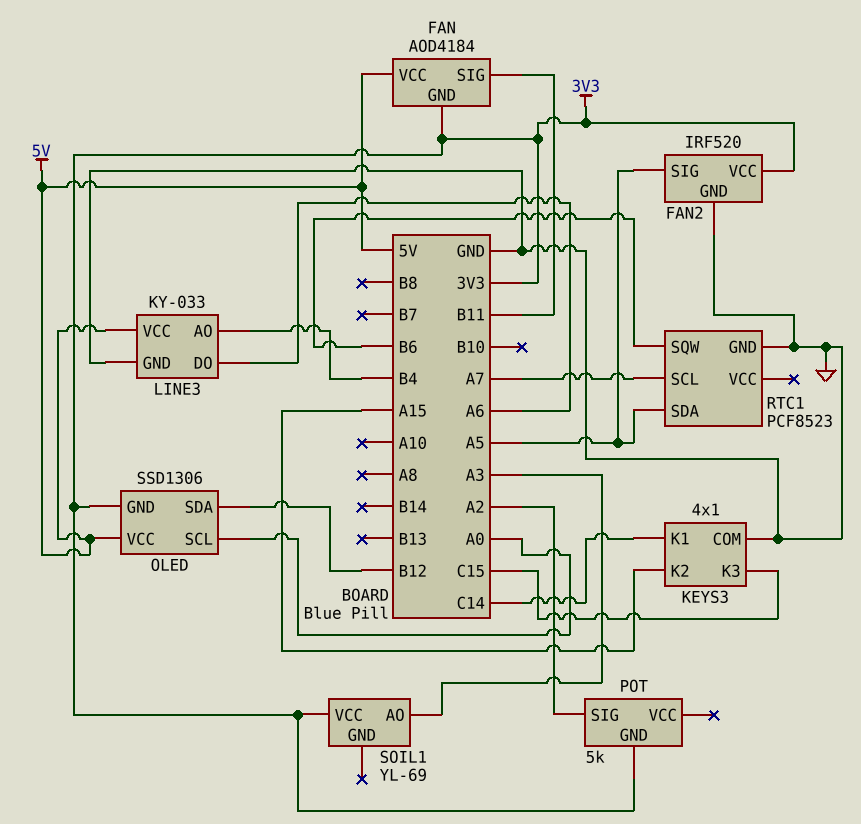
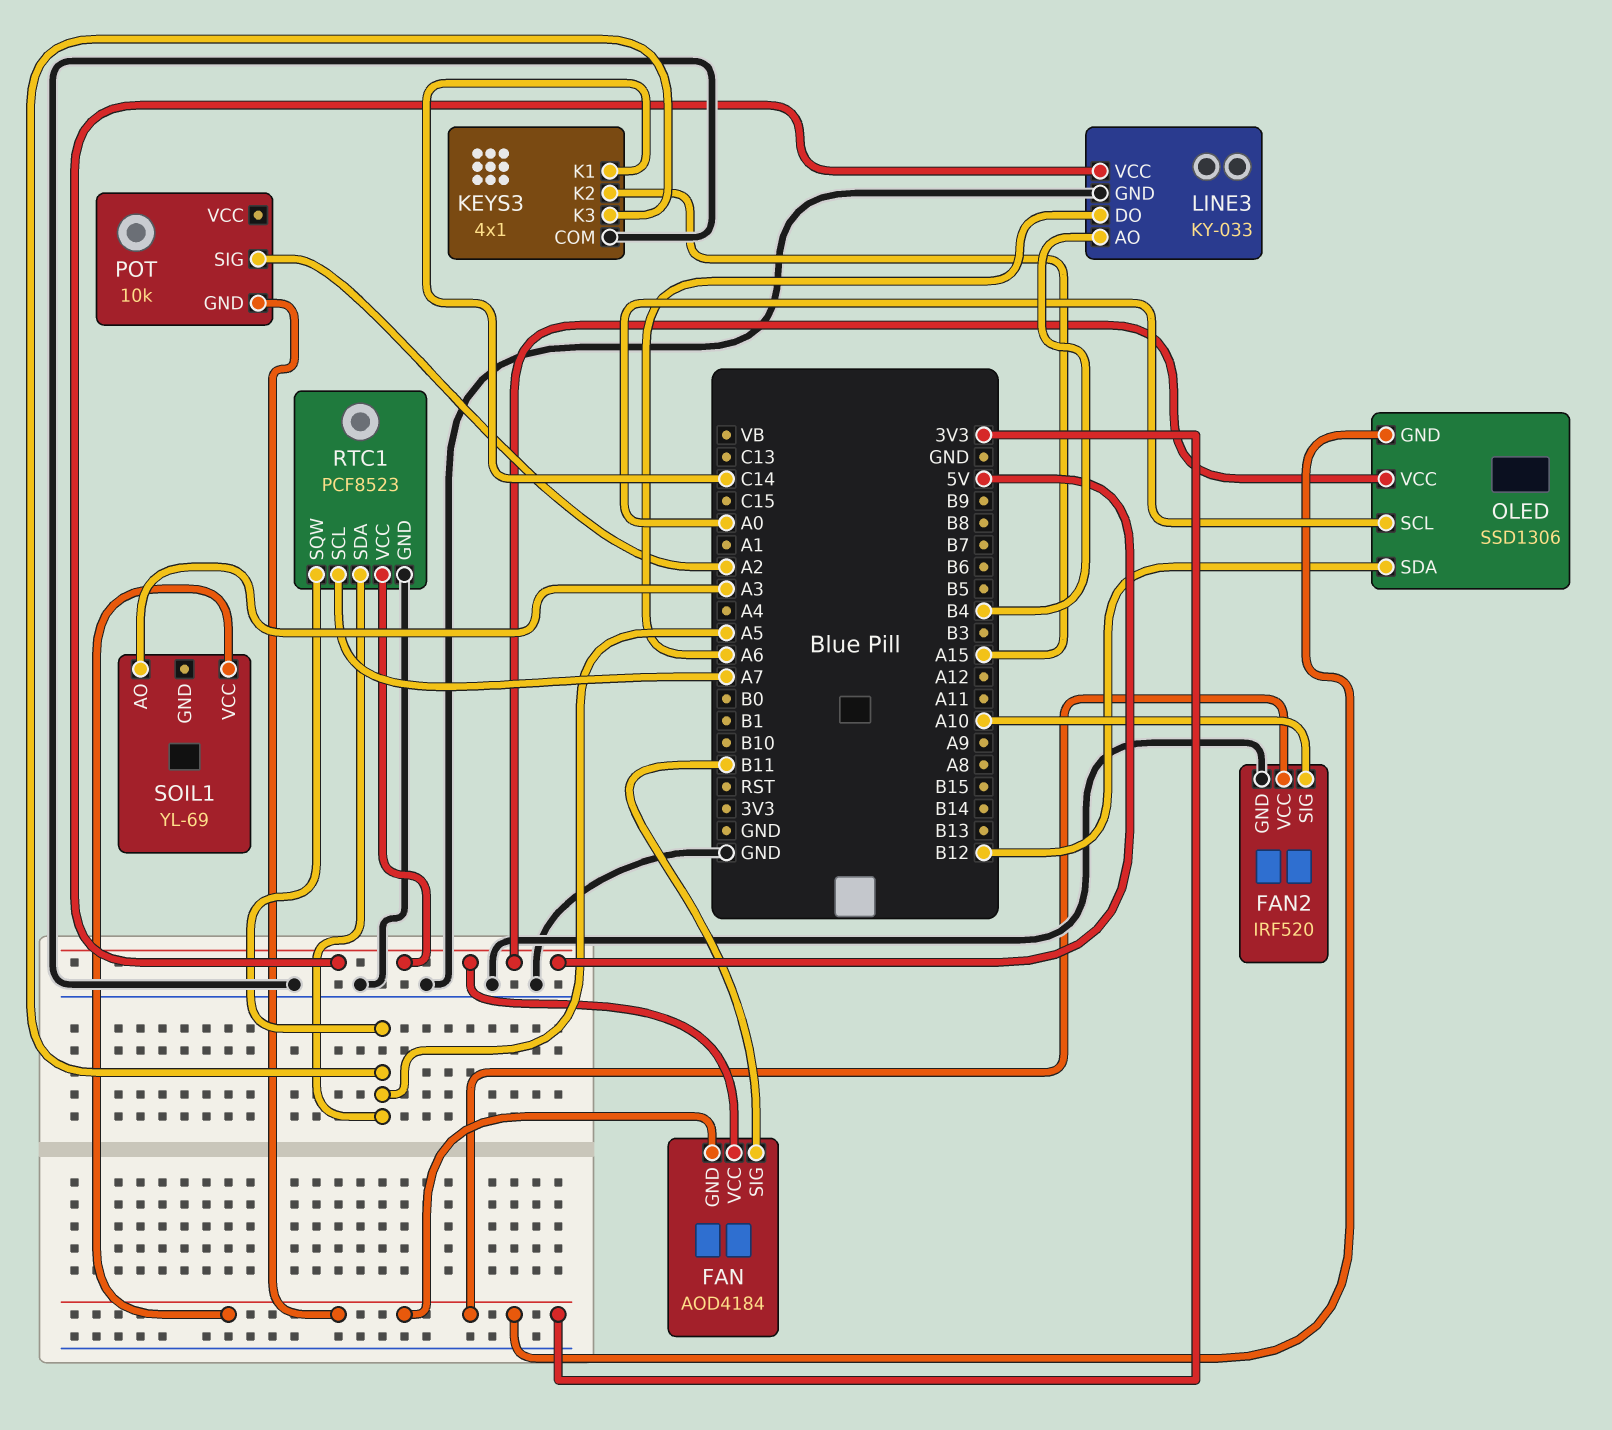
FAN2 pin SIG: A5 -> A10
KEYS3 pin K3: C15 -> A5
POT: 5k -> 10k
RTC1 pin SQW: B6 -> A5
RTC1 pin VCC: none -> 5V

